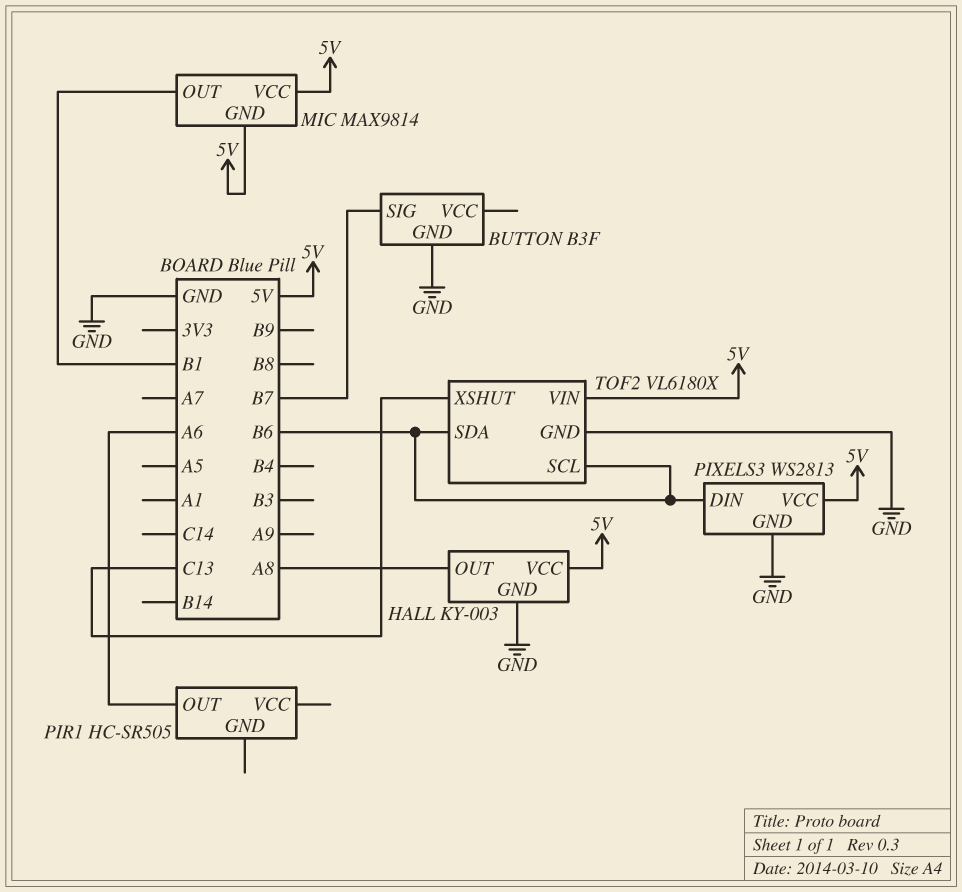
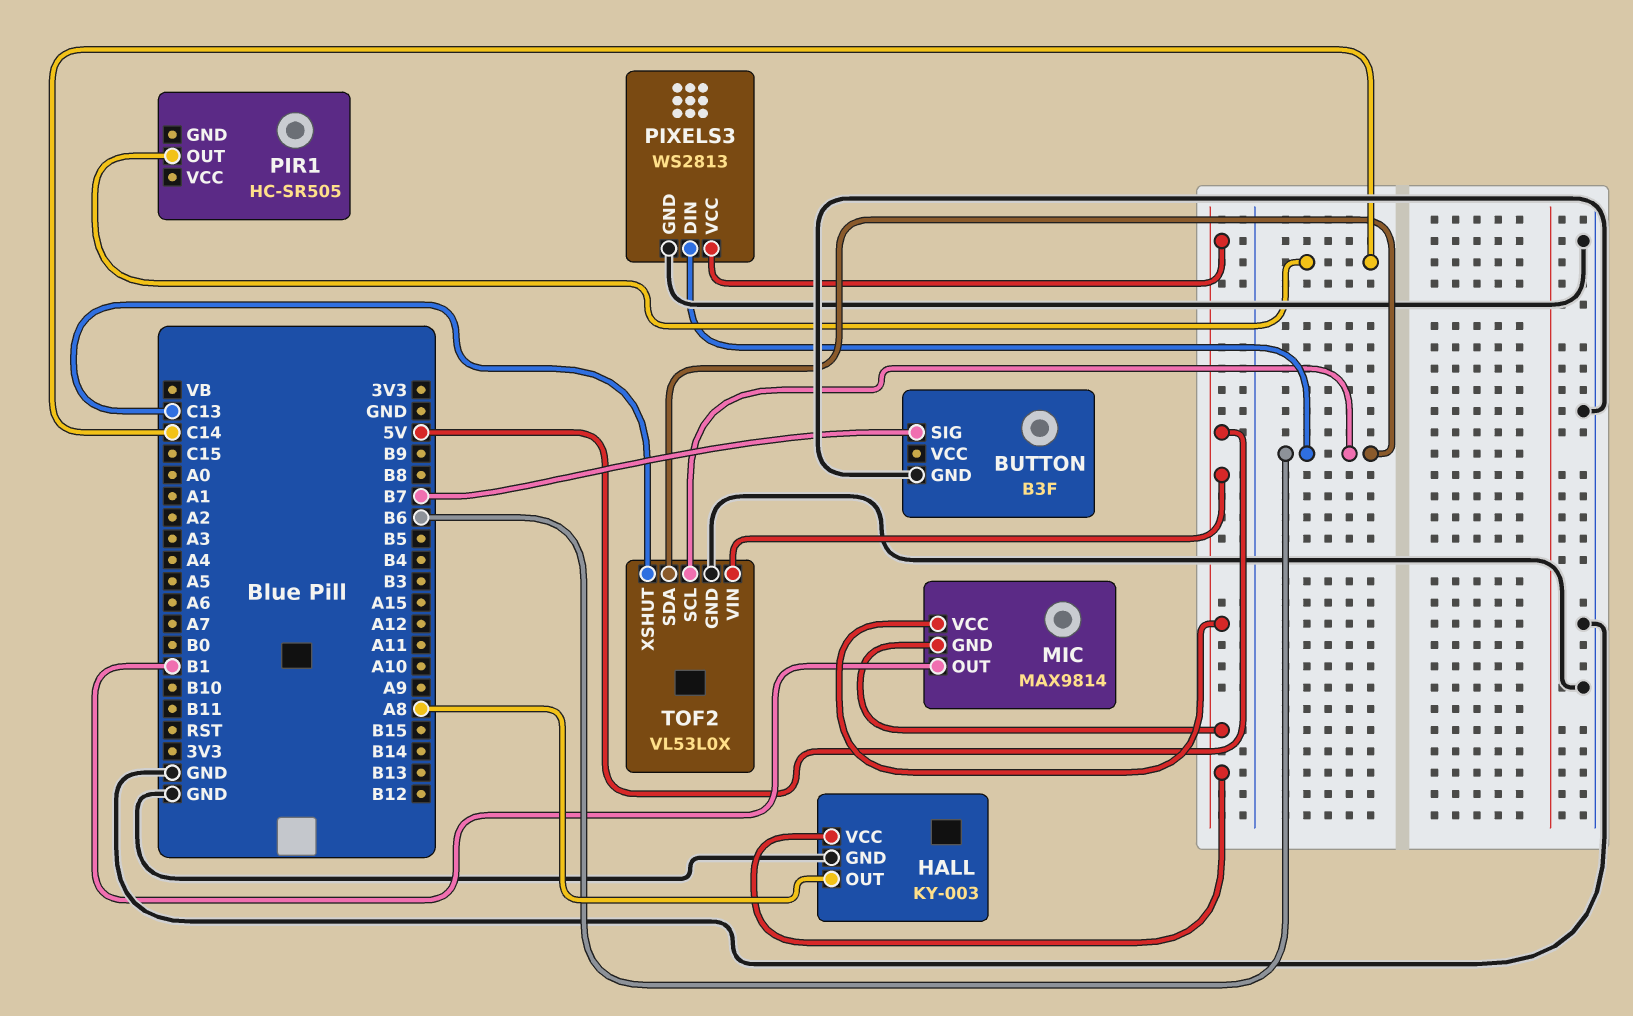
PIR1 pin OUT: A6 -> C14
TOF2: VL6180X -> VL53L0X

